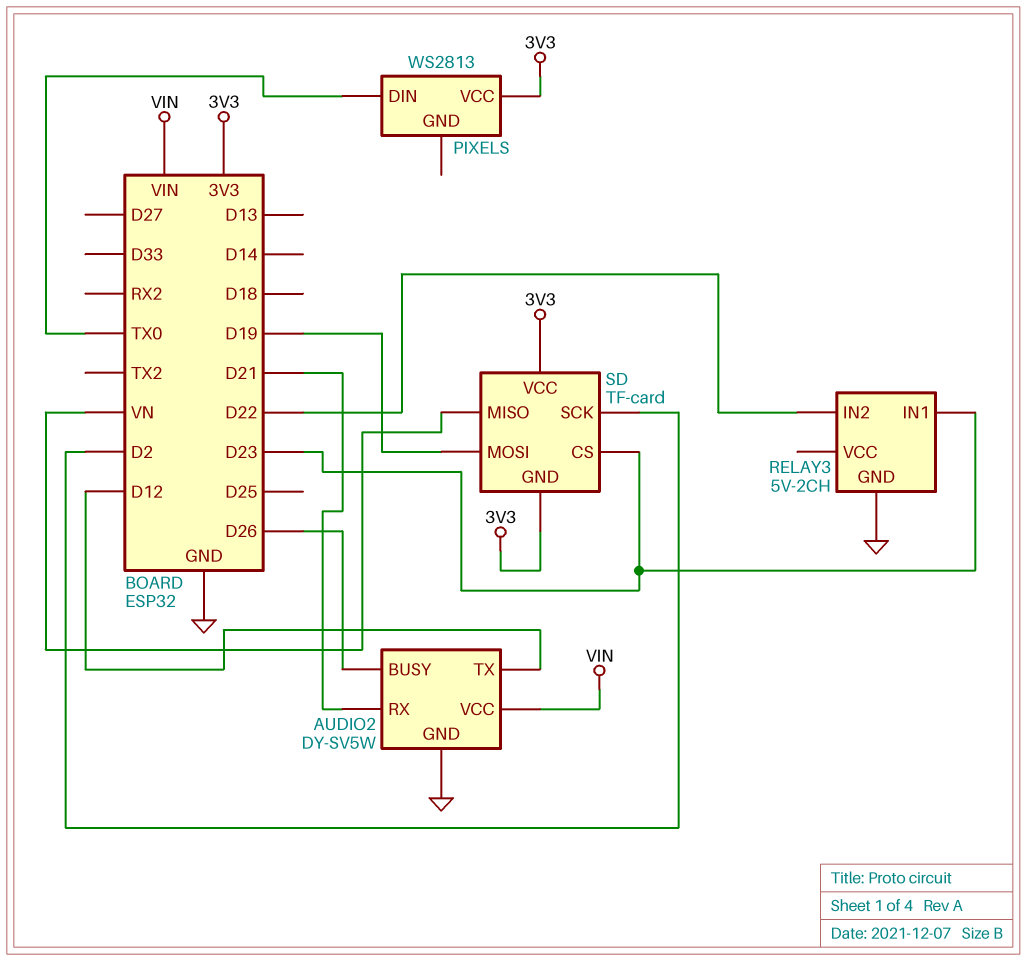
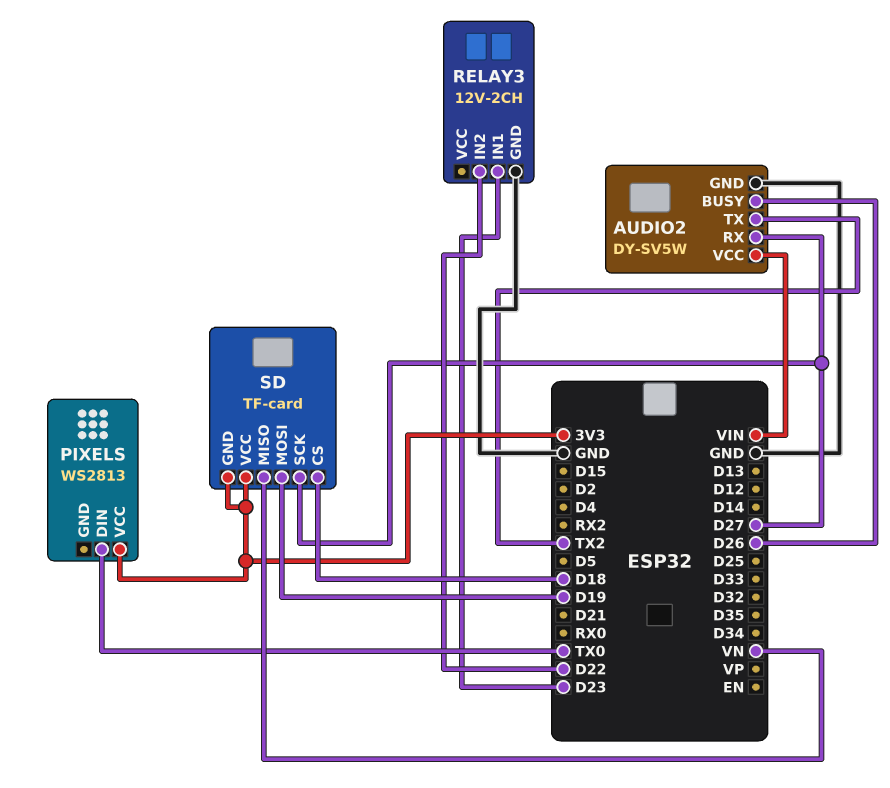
AUDIO2 pin RX: D21 -> D27
AUDIO2 pin TX: D12 -> TX2
RELAY3: 5V-2CH -> 12V-2CH
SD pin CS: D23 -> D18
SD pin SCK: D2 -> D27

